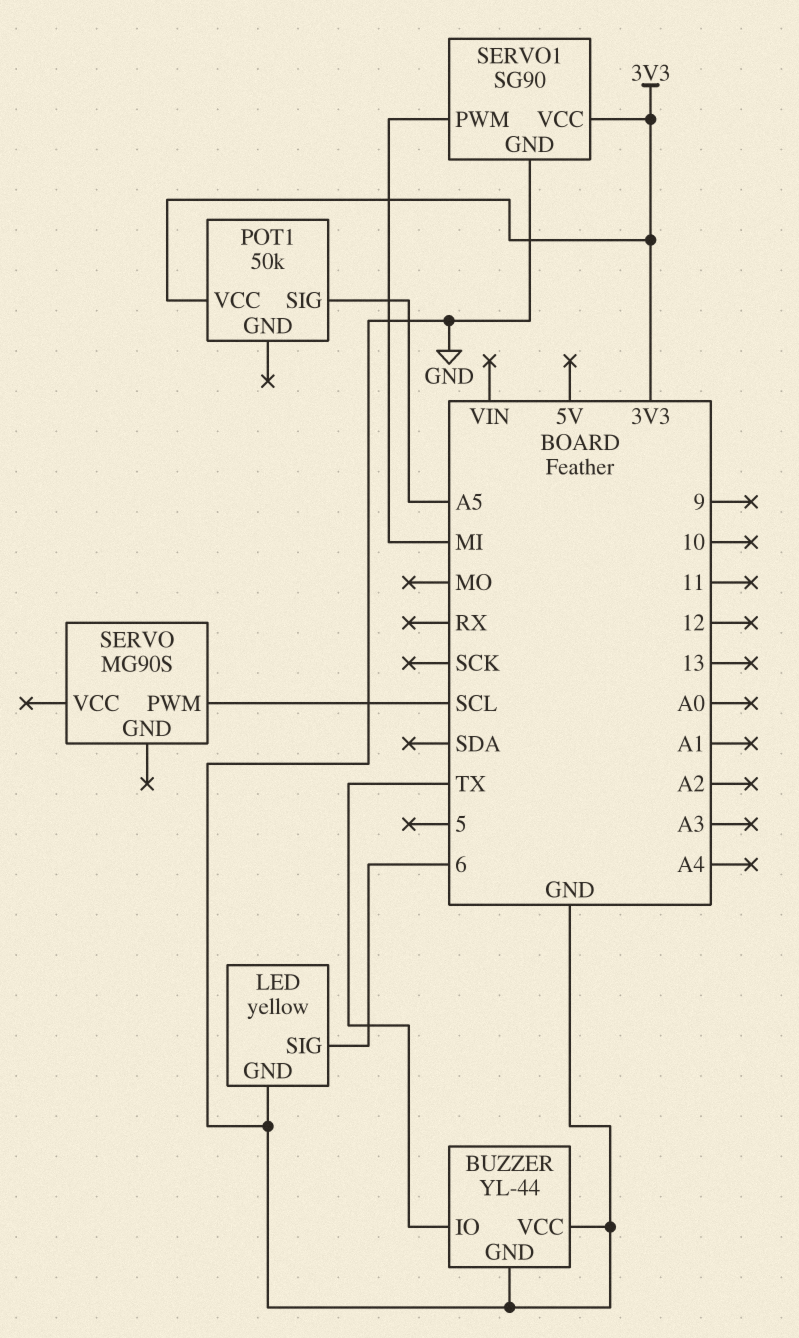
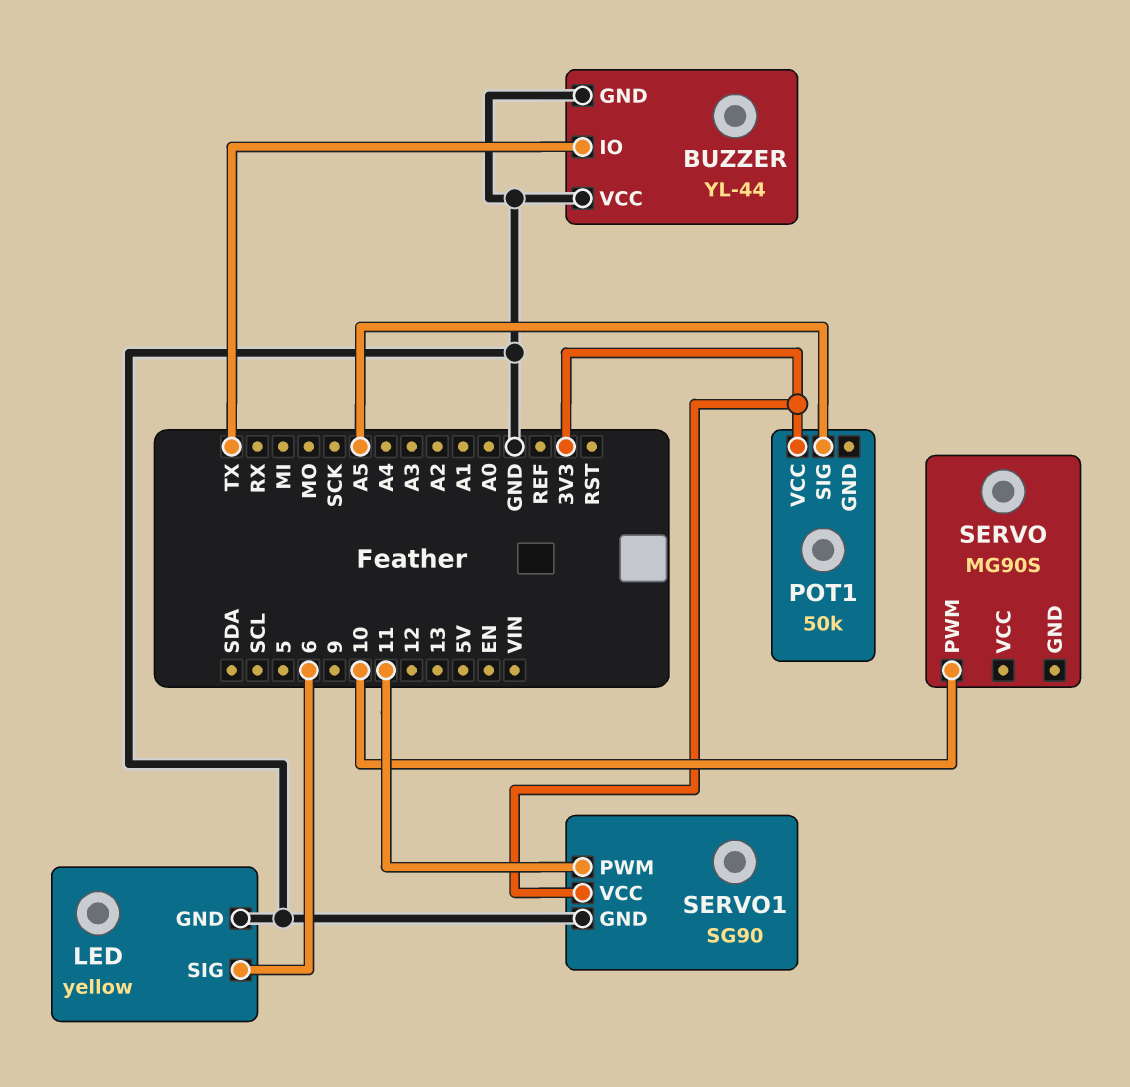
SERVO pin PWM: SCL -> 10
SERVO1 pin PWM: MI -> 11

